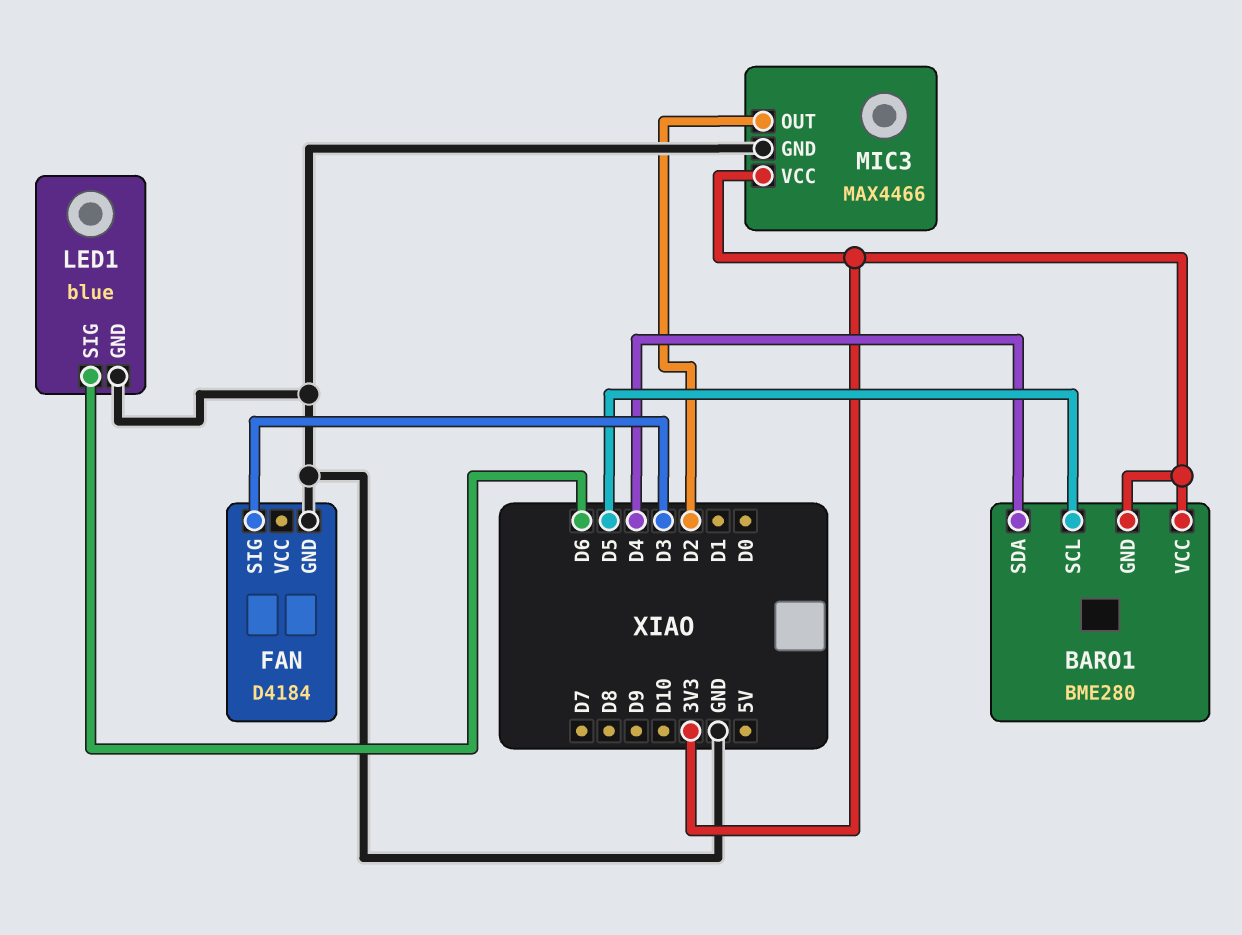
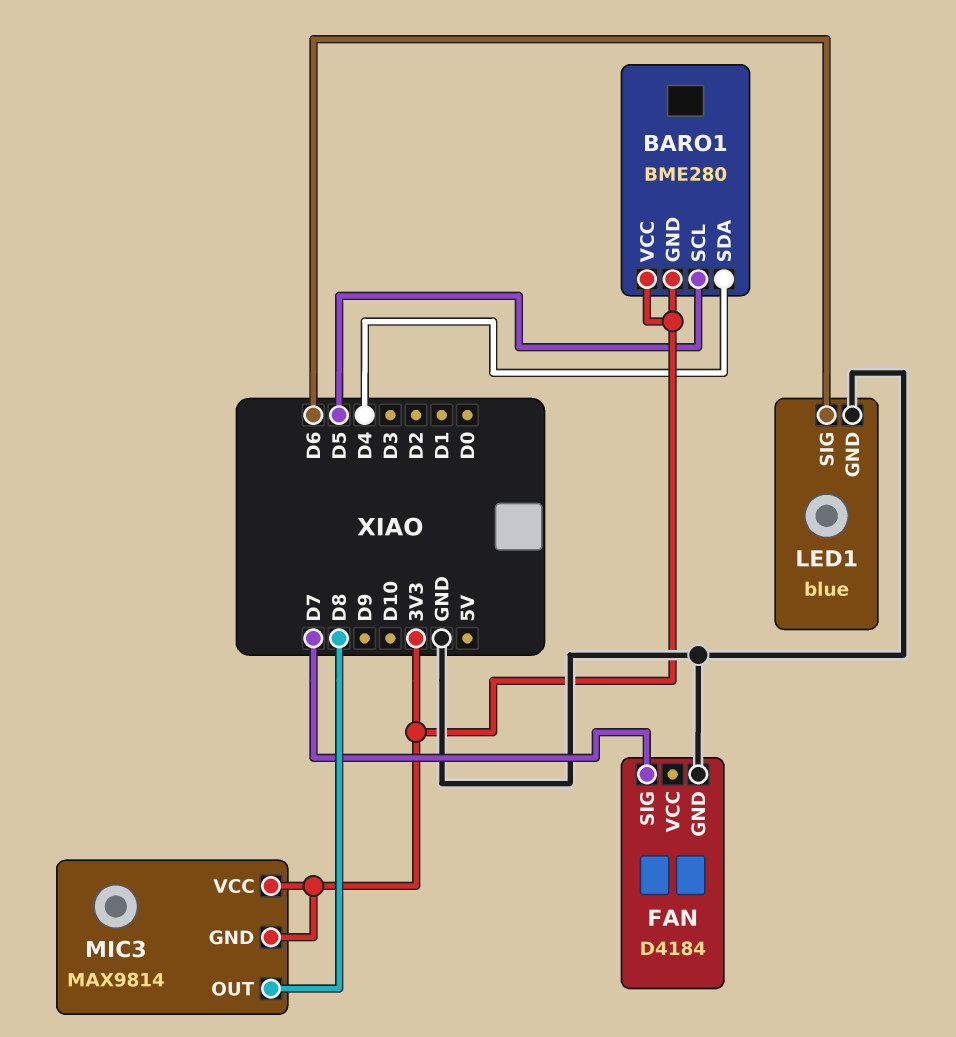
FAN pin SIG: D3 -> D7
MIC3: MAX4466 -> MAX9814
MIC3 pin GND: GND -> 3V3
MIC3 pin OUT: D2 -> D8

